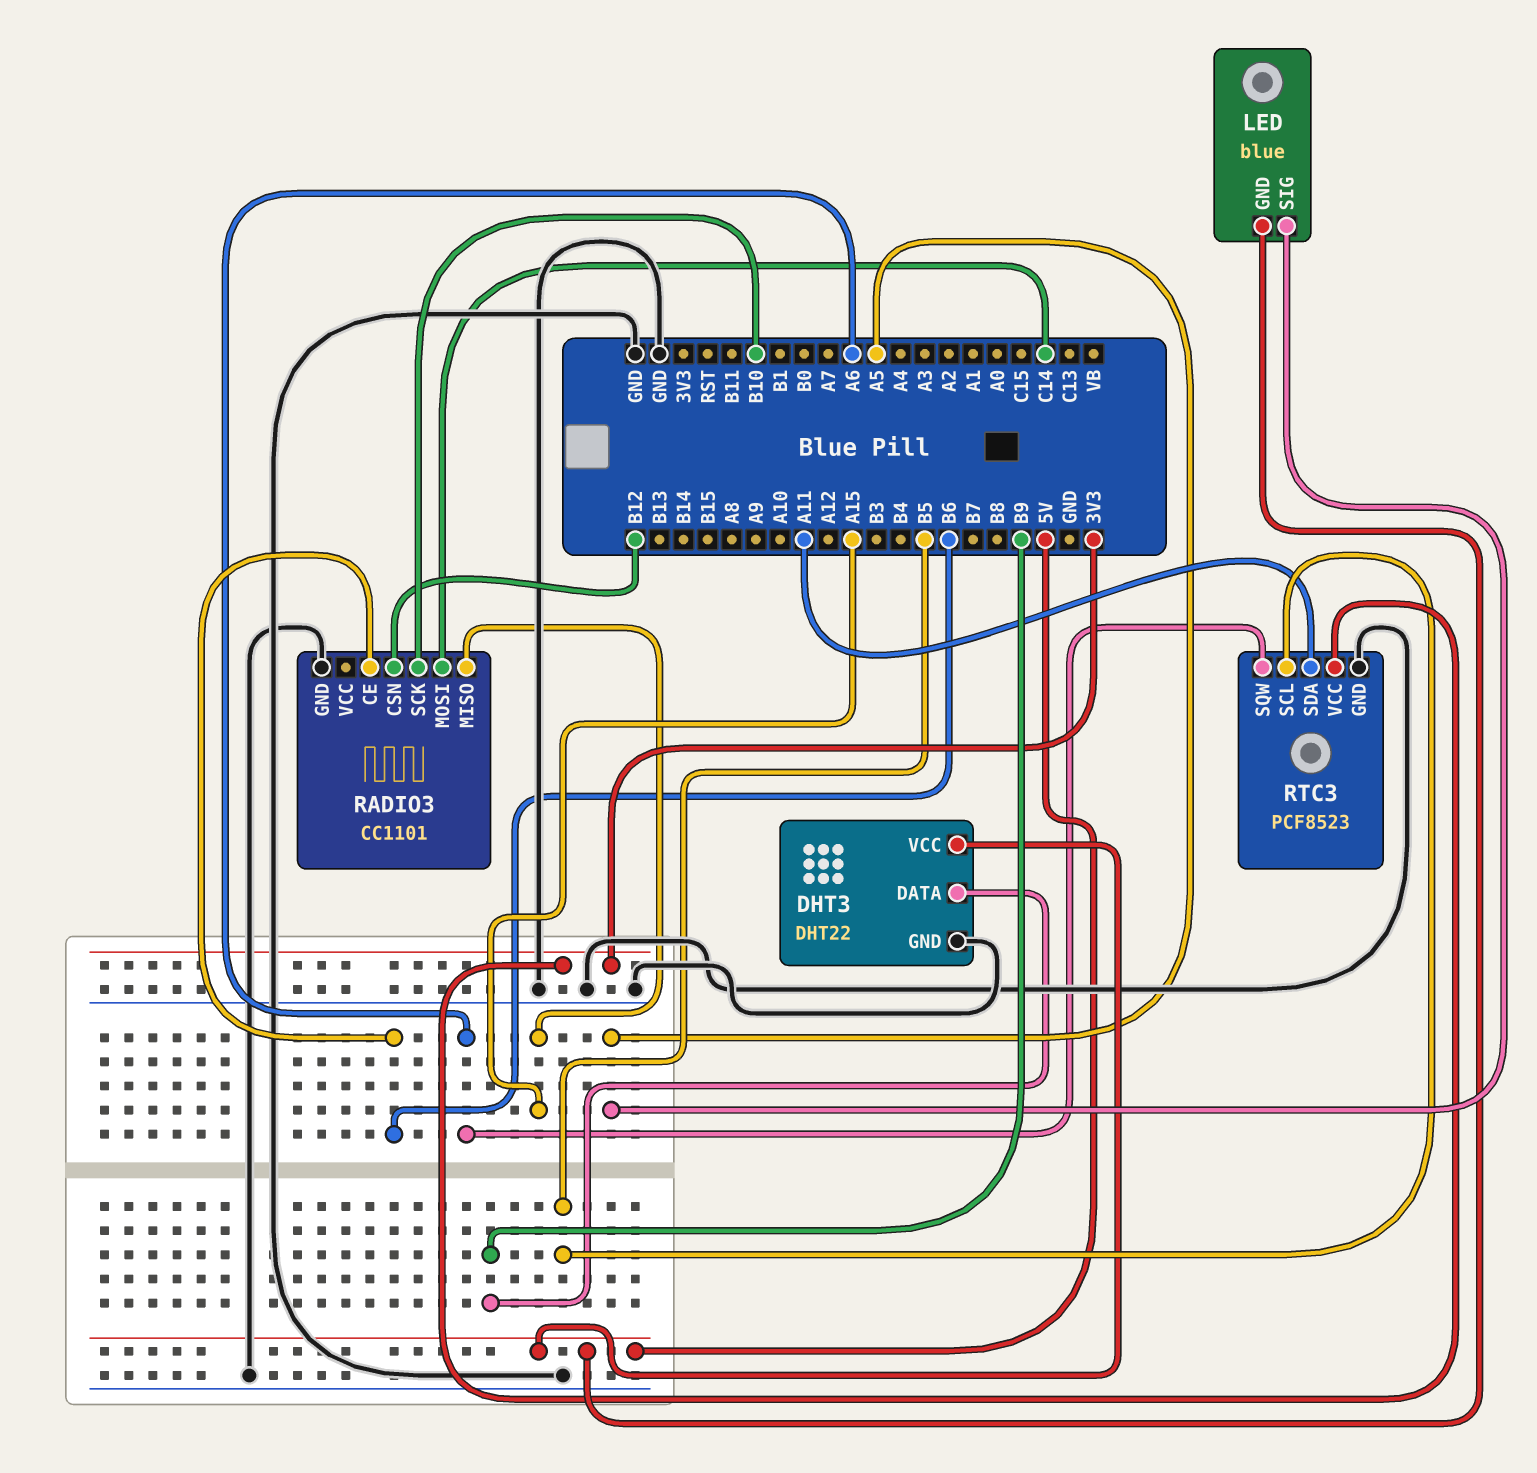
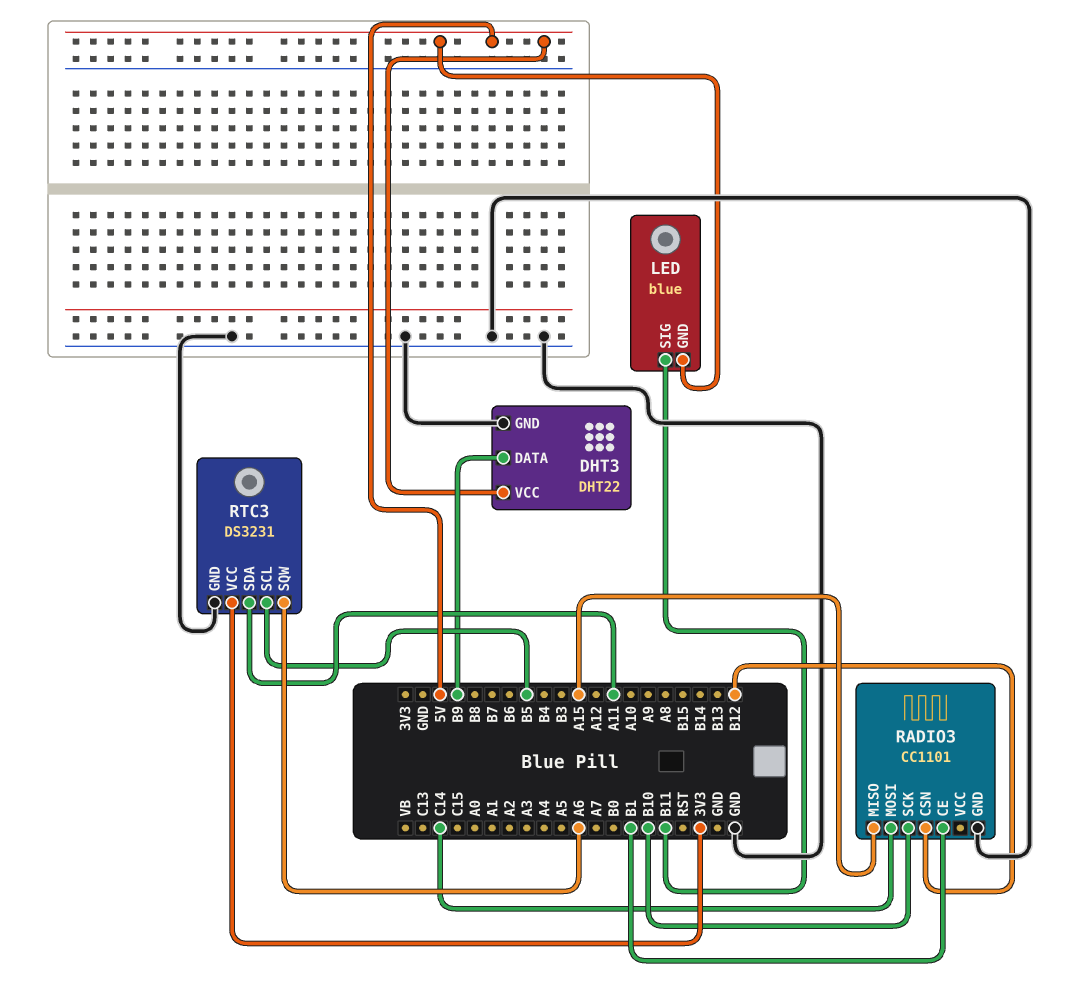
LED pin SIG: A5 -> B11
RADIO3 pin CE: B6 -> B1
RTC3: PCF8523 -> DS3231

